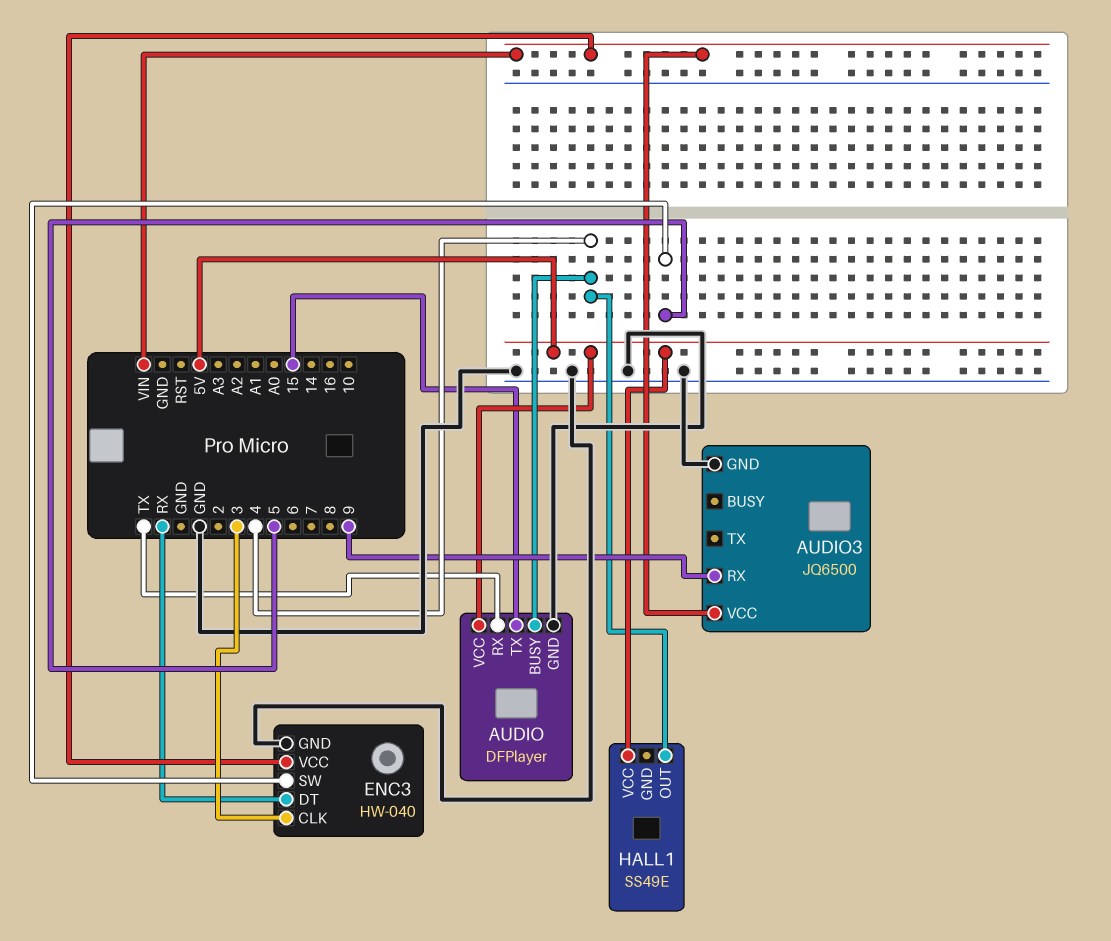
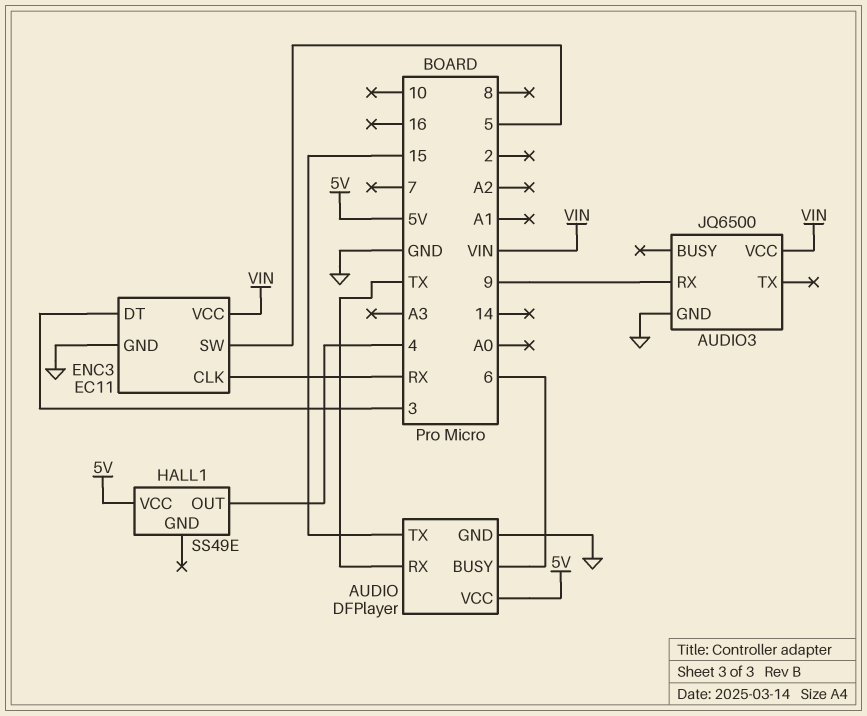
AUDIO pin BUSY: 4 -> 6
ENC3: HW-040 -> EC11
ENC3 pin CLK: 3 -> RX
ENC3 pin DT: RX -> 3

